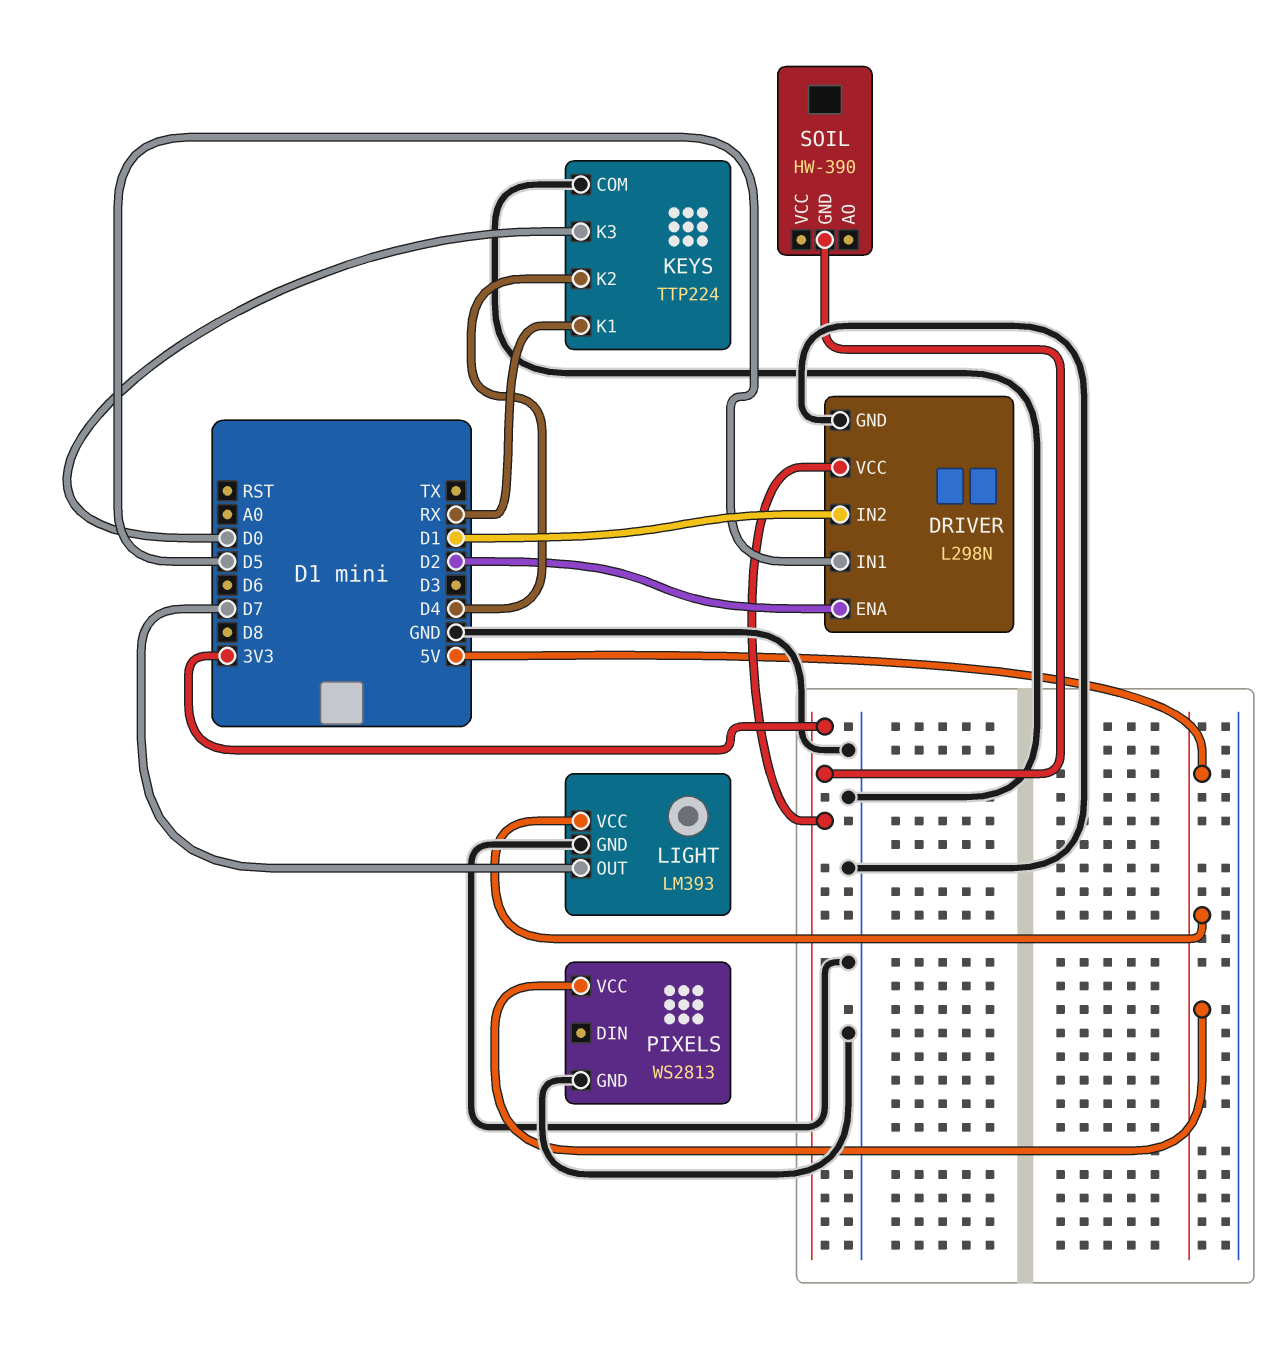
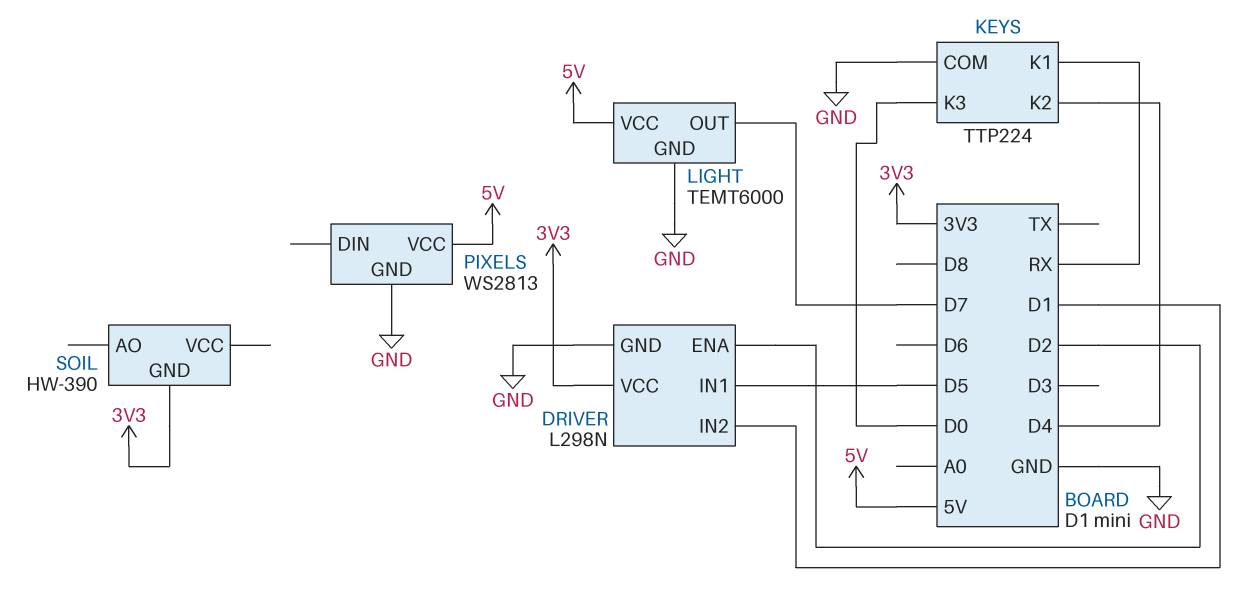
LIGHT: LM393 -> TEMT6000

